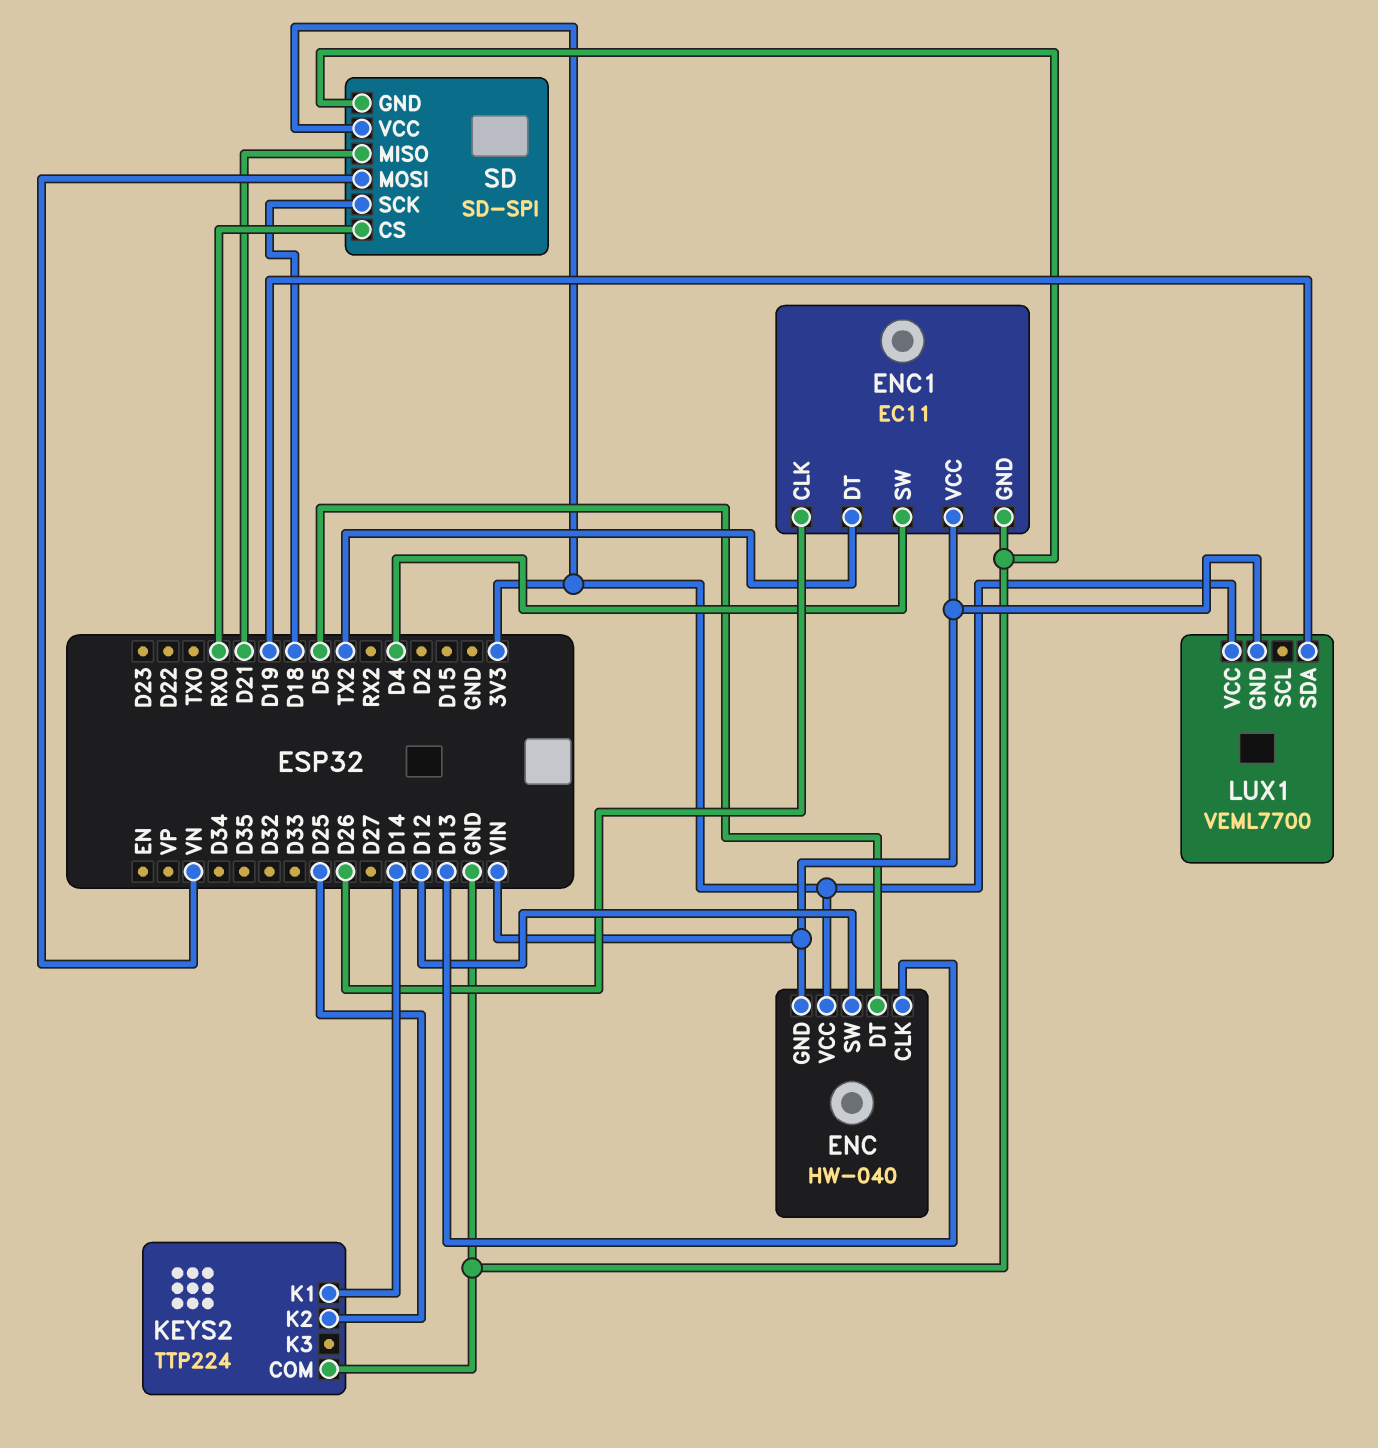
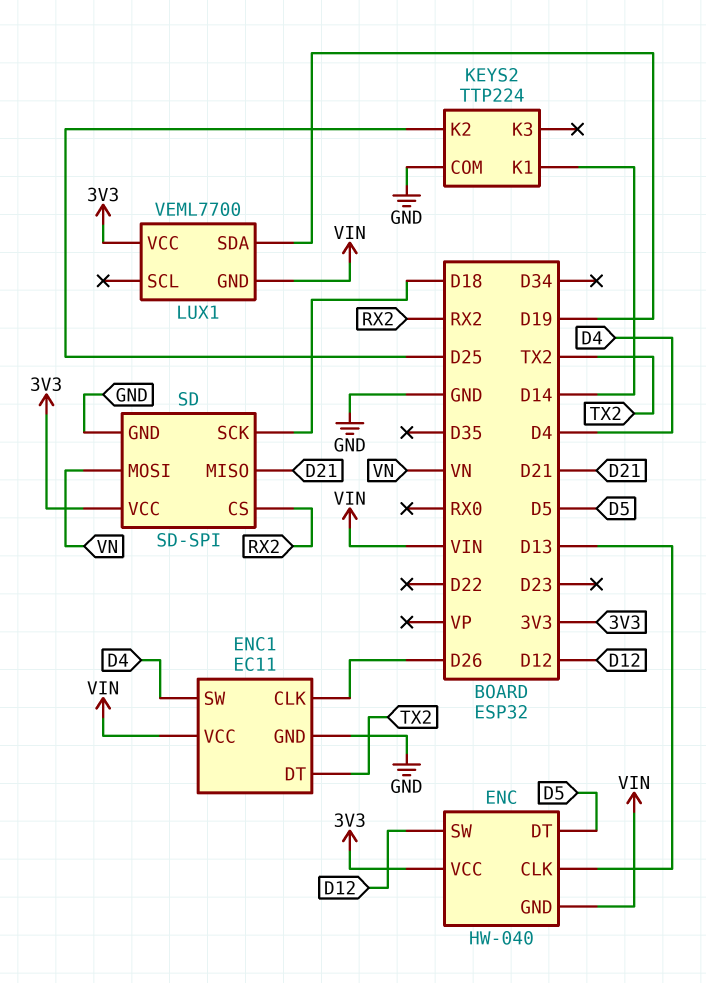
SD pin CS: RX0 -> RX2

